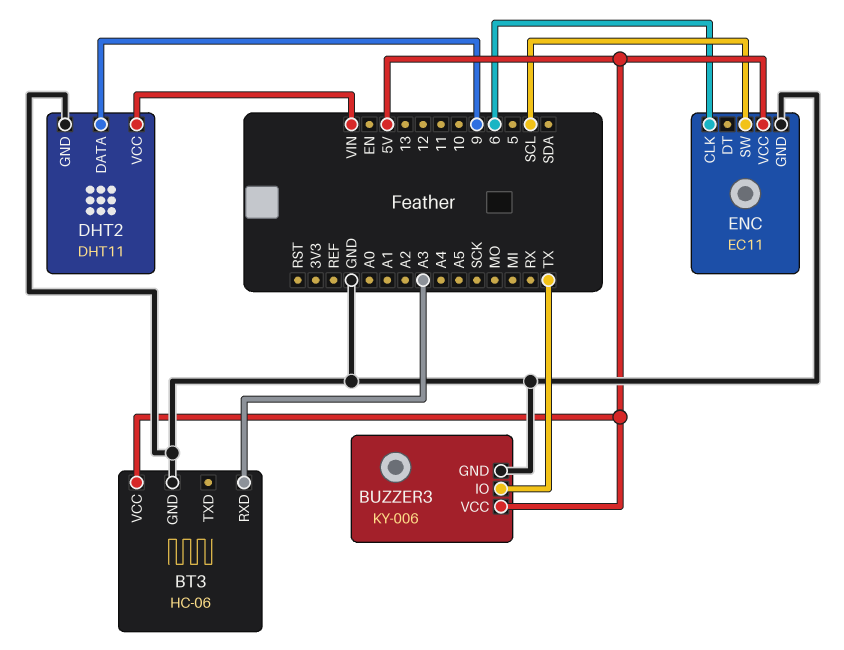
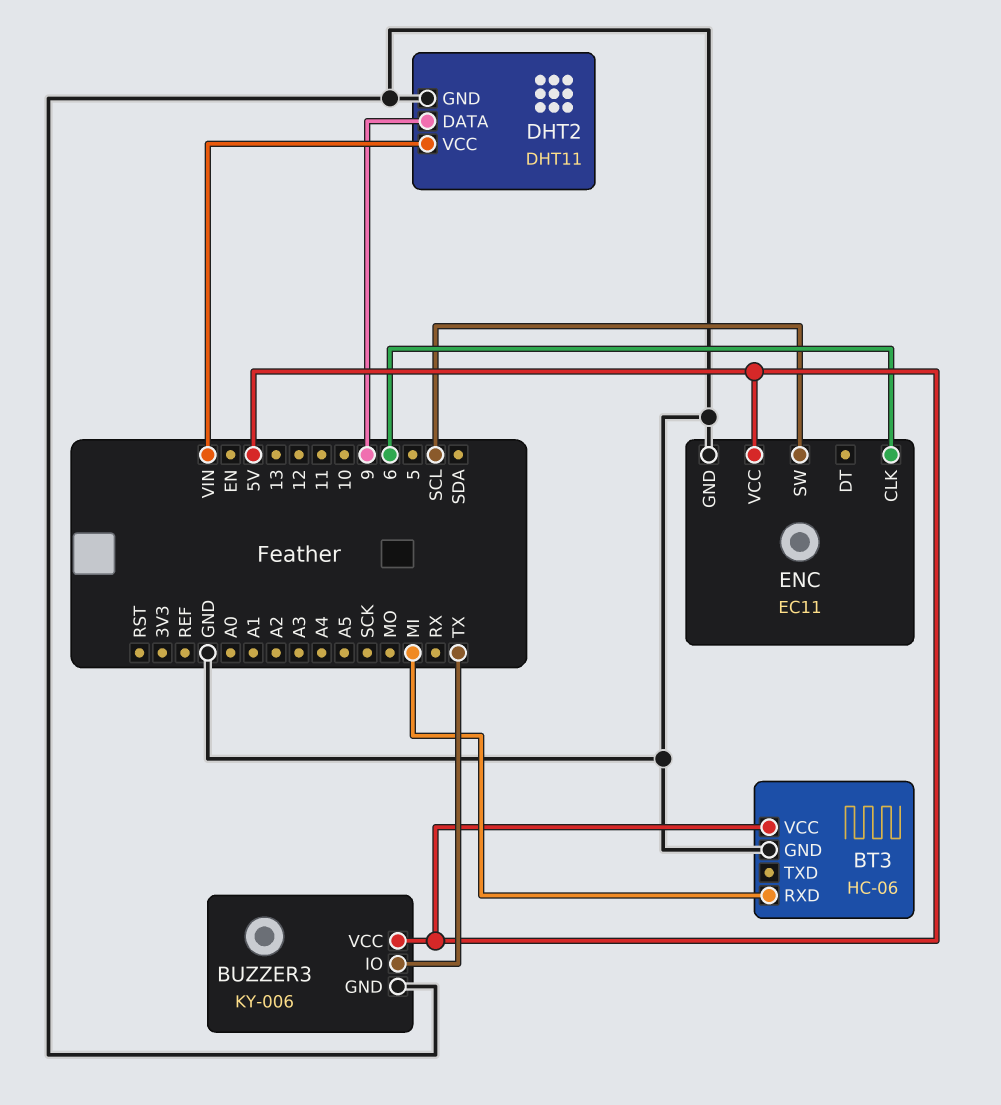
BT3 pin RXD: A3 -> MI

